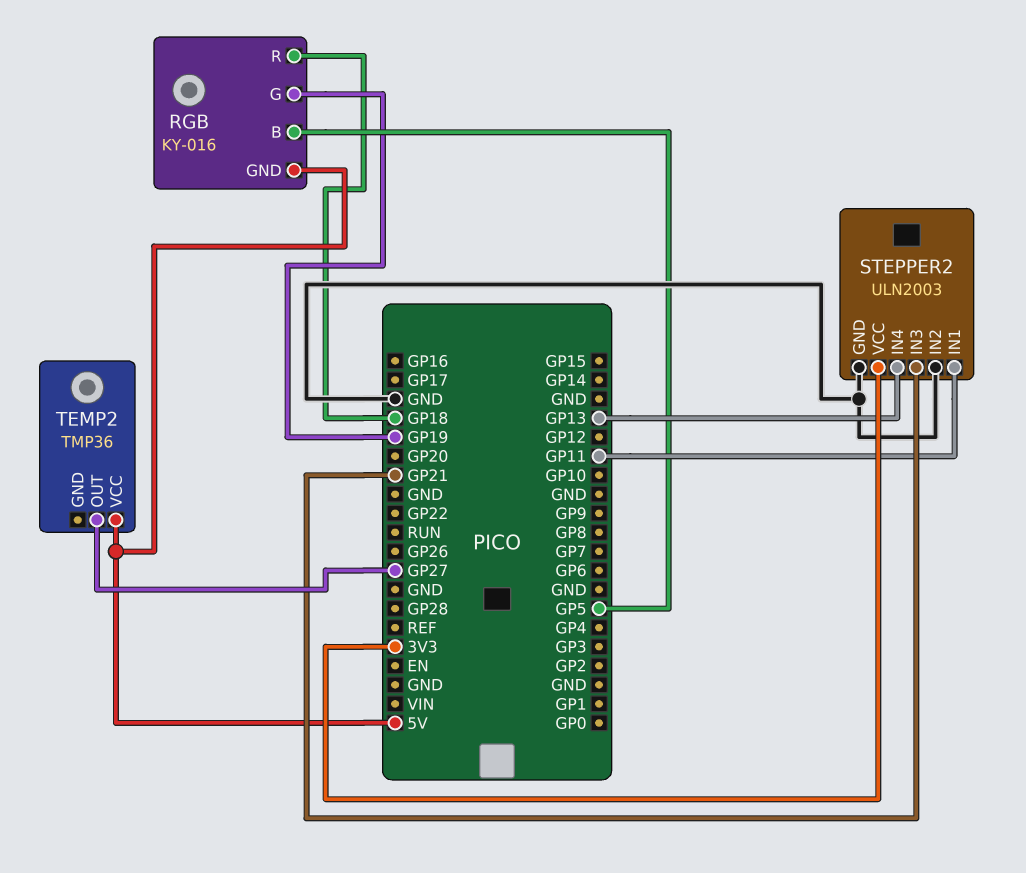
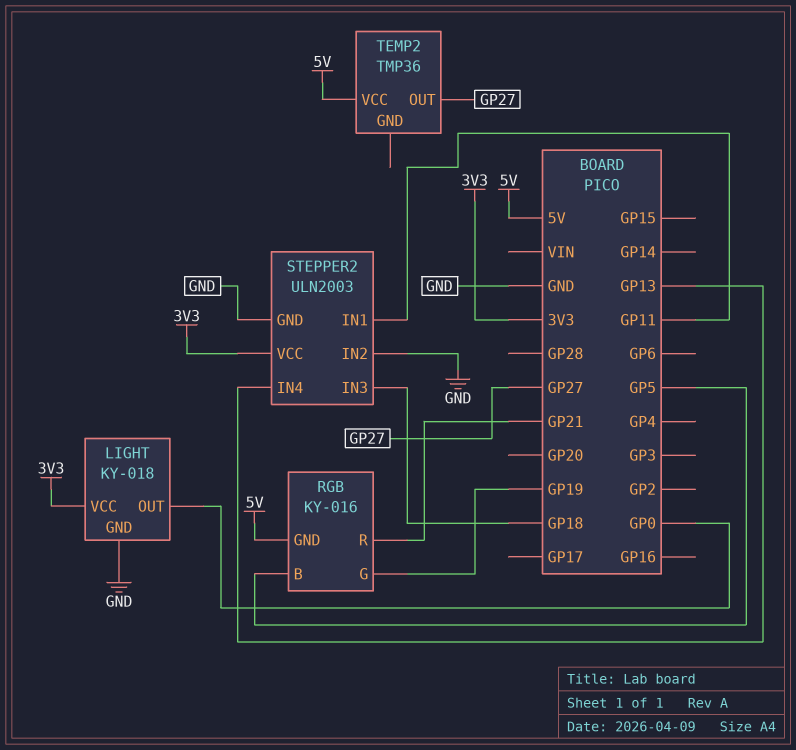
LIGHT: none -> KY-018
LIGHT pin GND: none -> GND
LIGHT pin OUT: none -> GP0
LIGHT pin VCC: none -> 3V3
RGB pin R: GP18 -> GP21
STEPPER2 pin IN3: GP21 -> GP18

